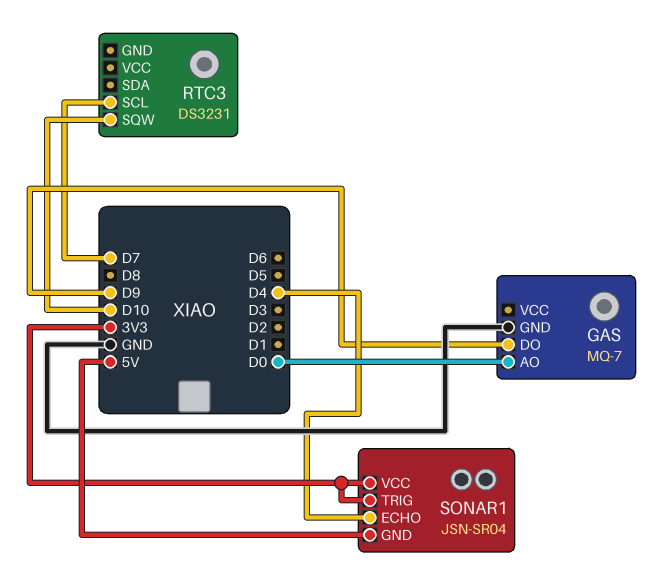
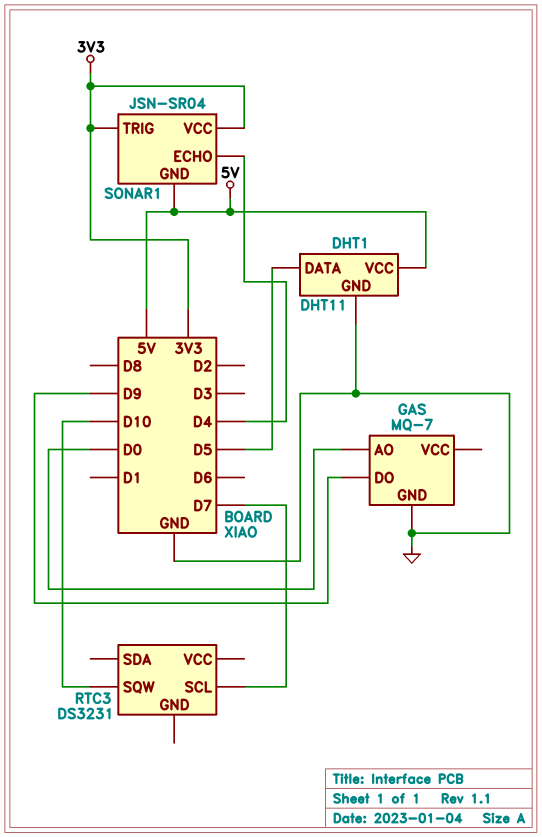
DHT1: none -> DHT11
DHT1 pin DATA: none -> D5
DHT1 pin GND: none -> GND
DHT1 pin VCC: none -> 5V

